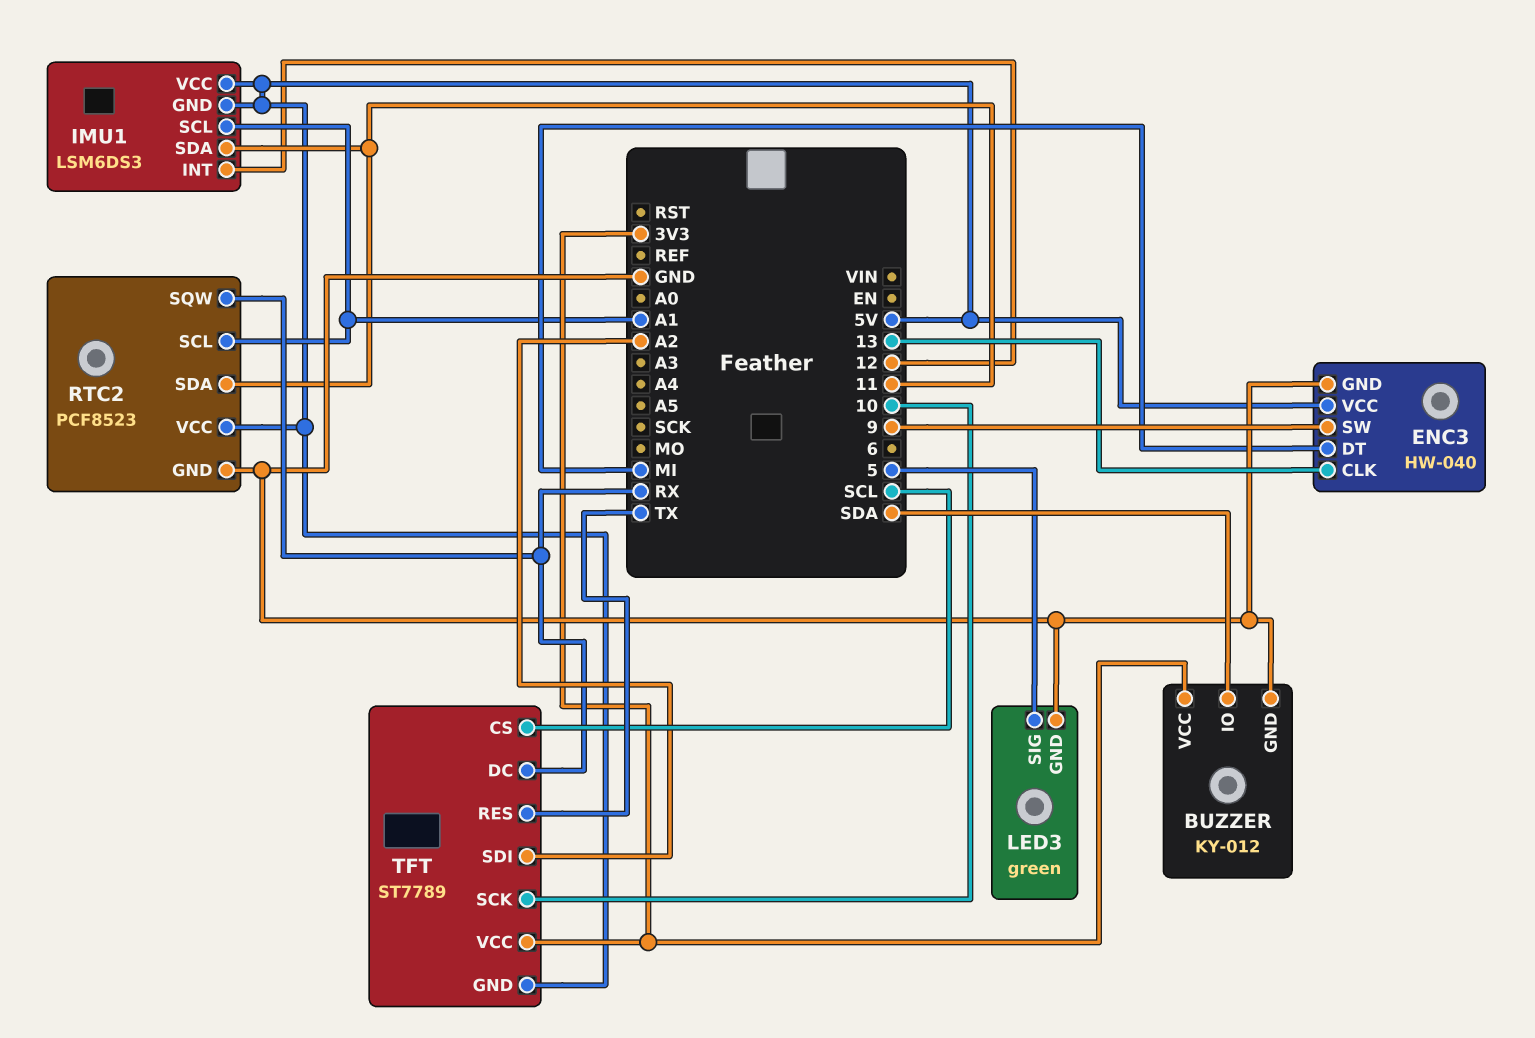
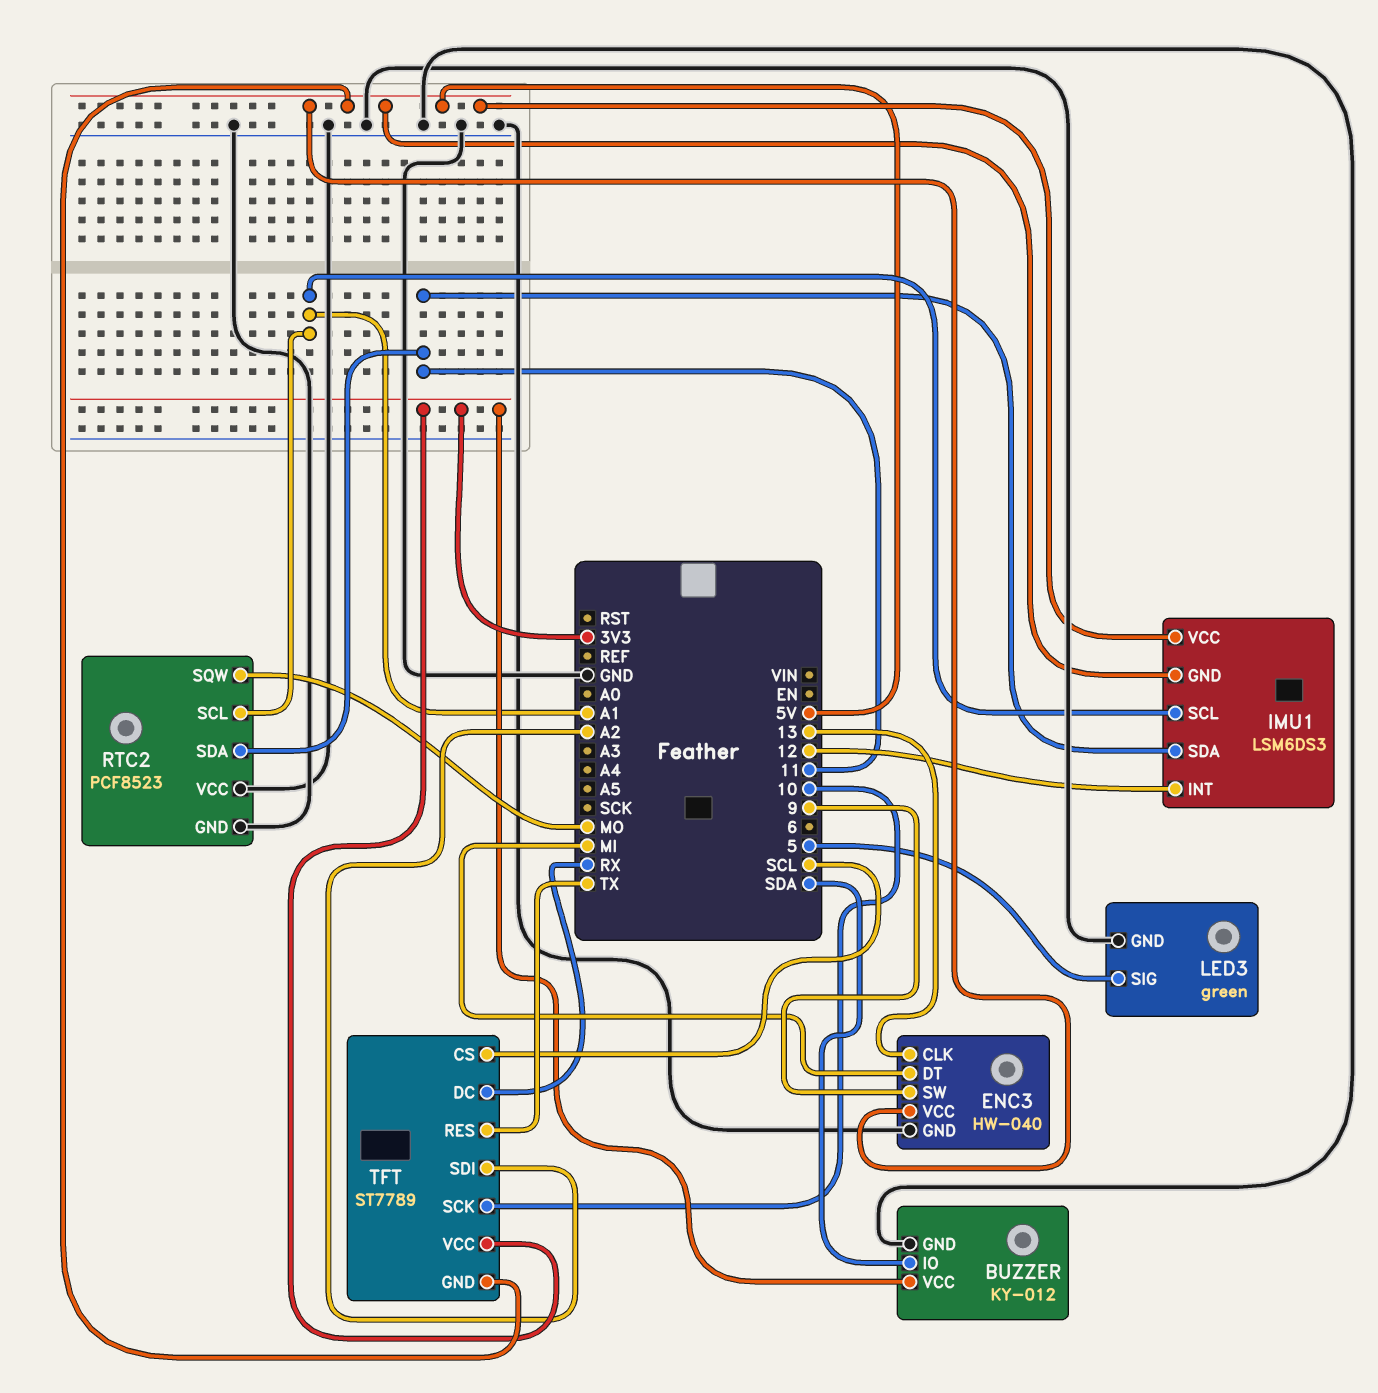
RTC2 pin SQW: RX -> MO
RTC2 pin VCC: 5V -> GND

